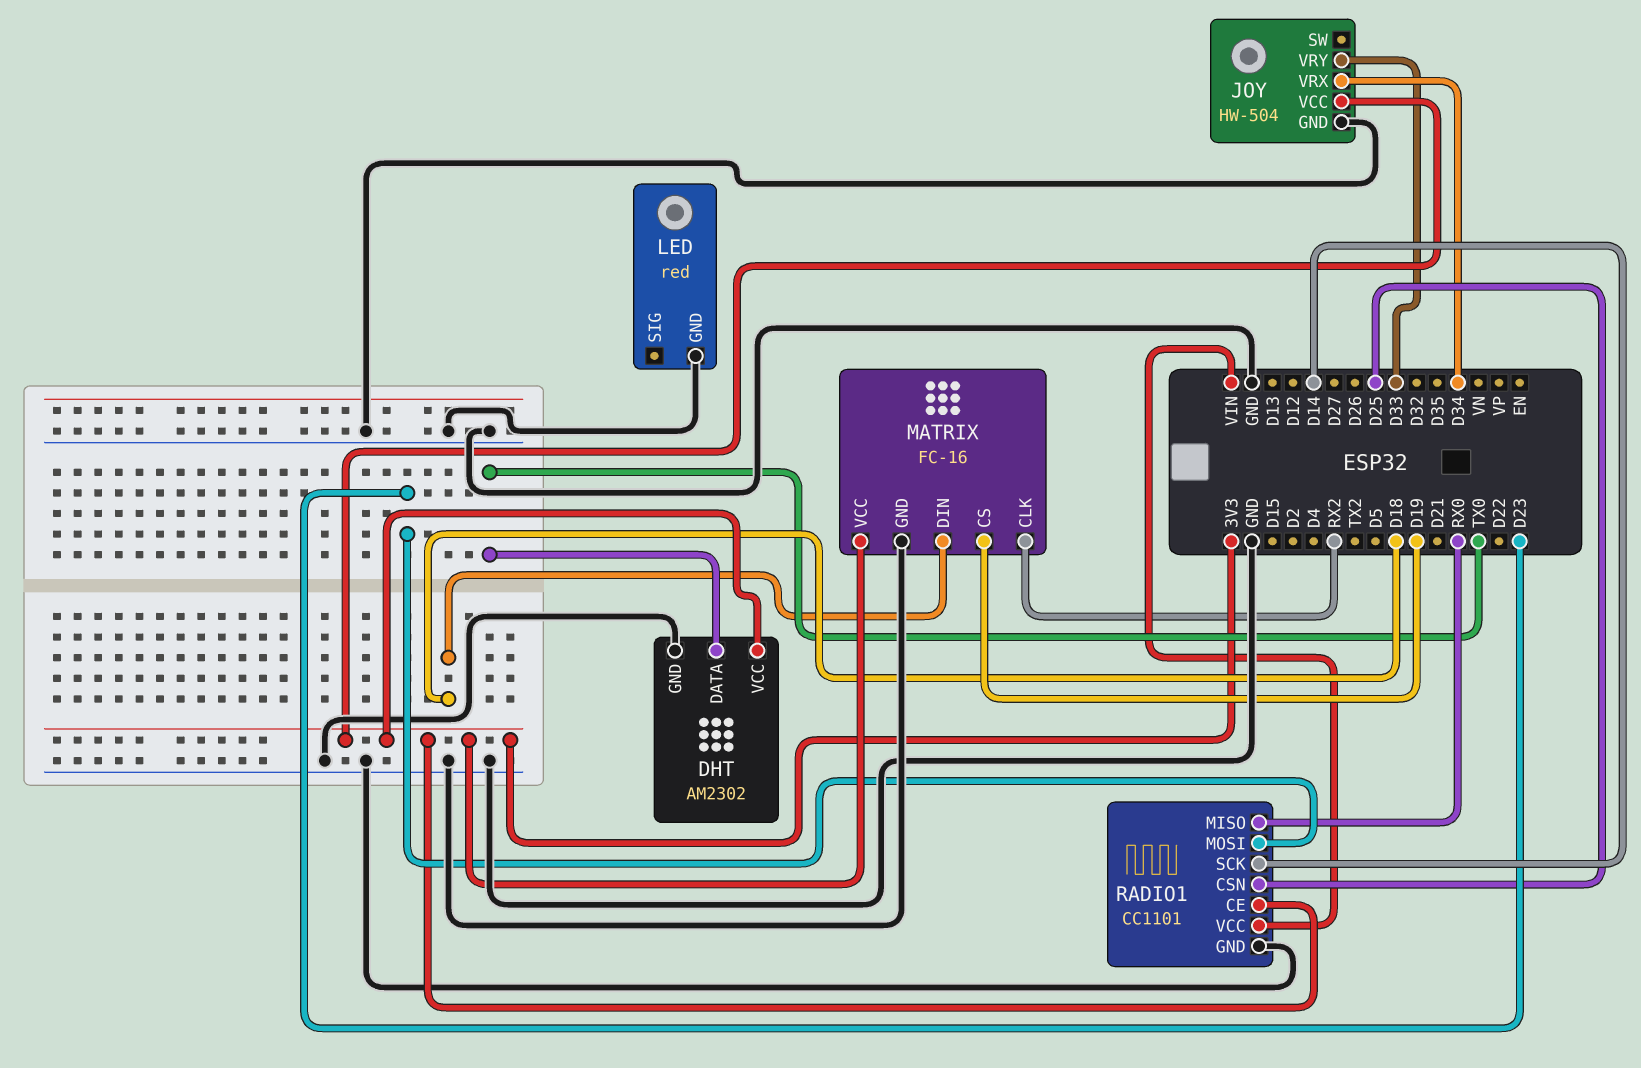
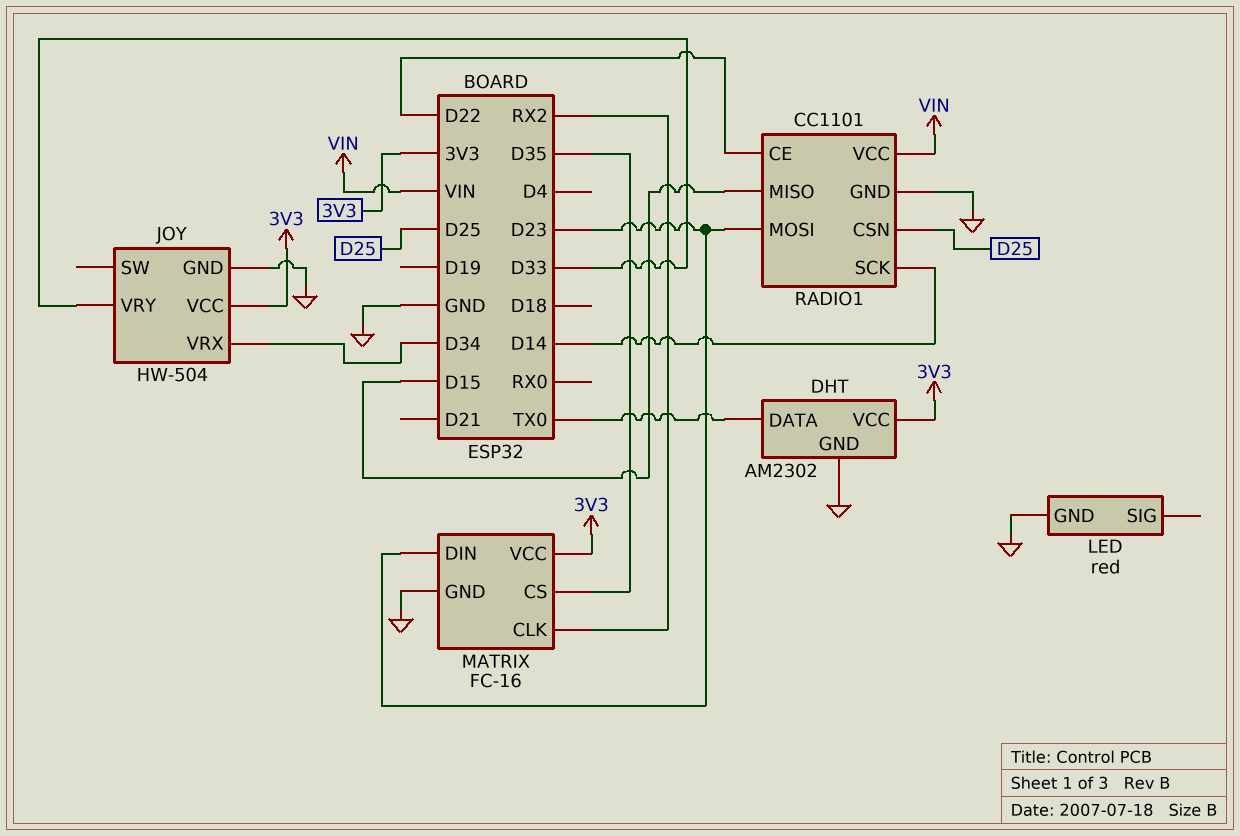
MATRIX pin CS: D19 -> D35
MATRIX pin DIN: D18 -> D23
RADIO1 pin CE: 3V3 -> D22
RADIO1 pin MISO: RX0 -> D15

